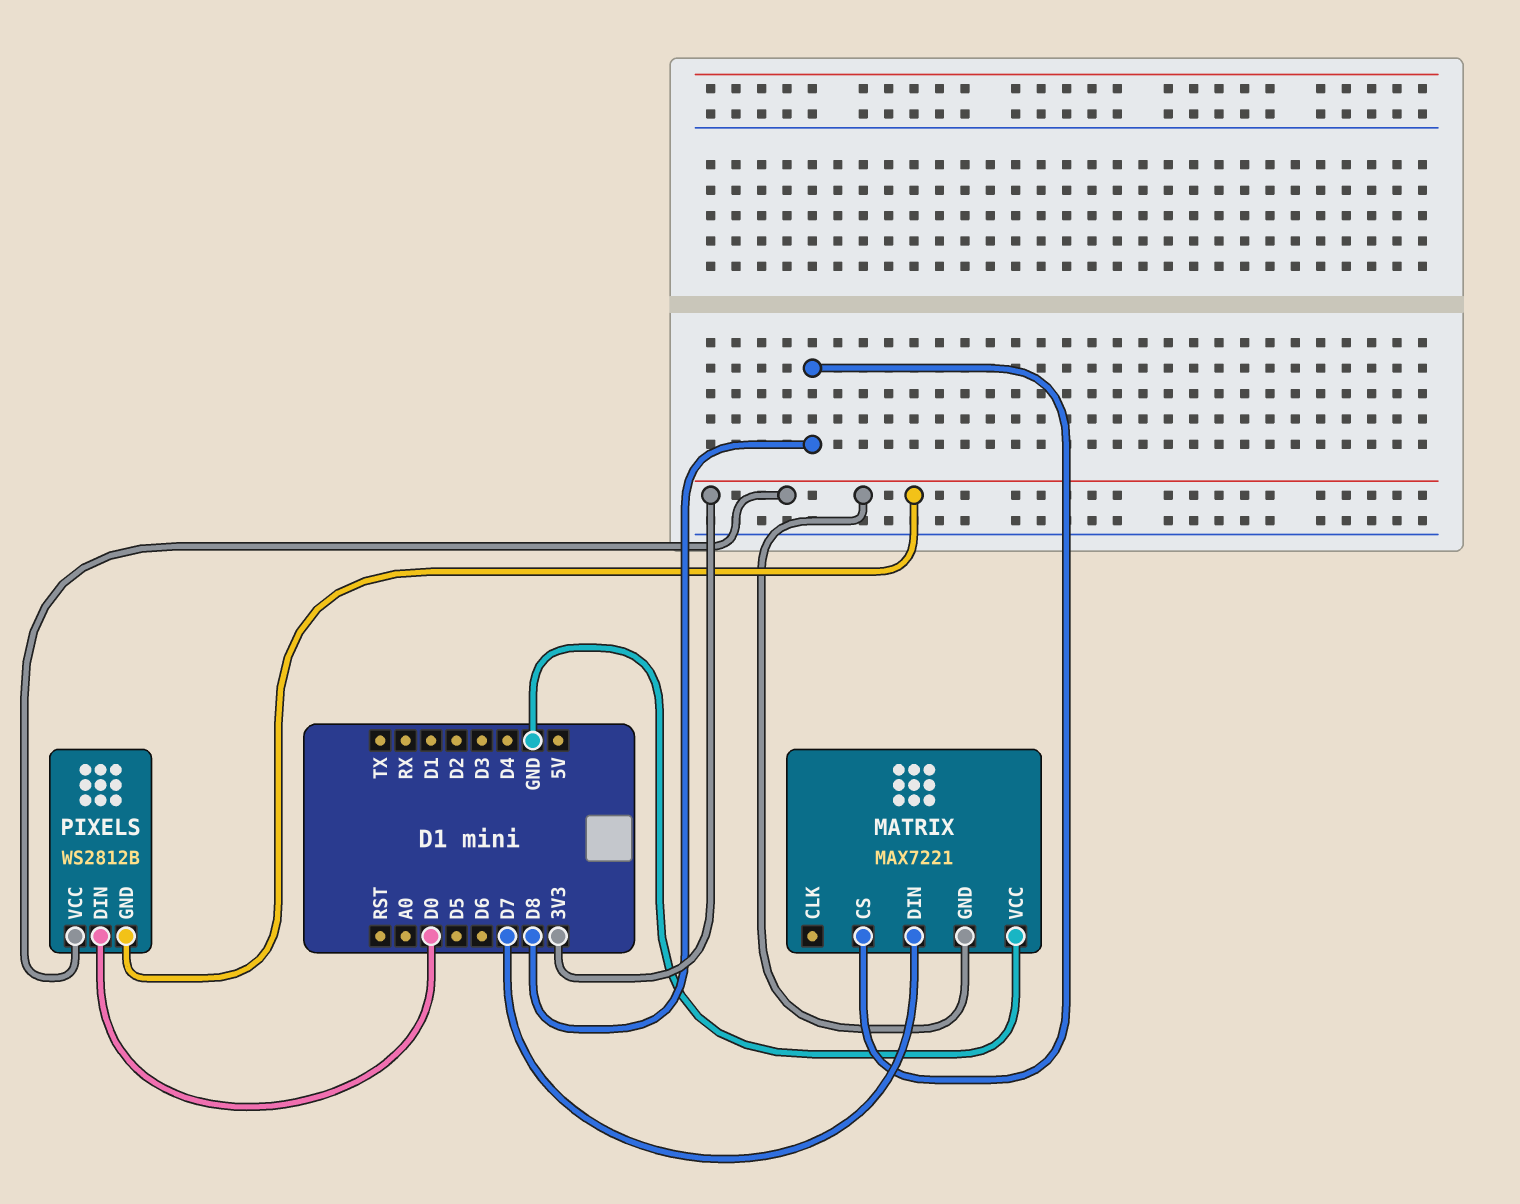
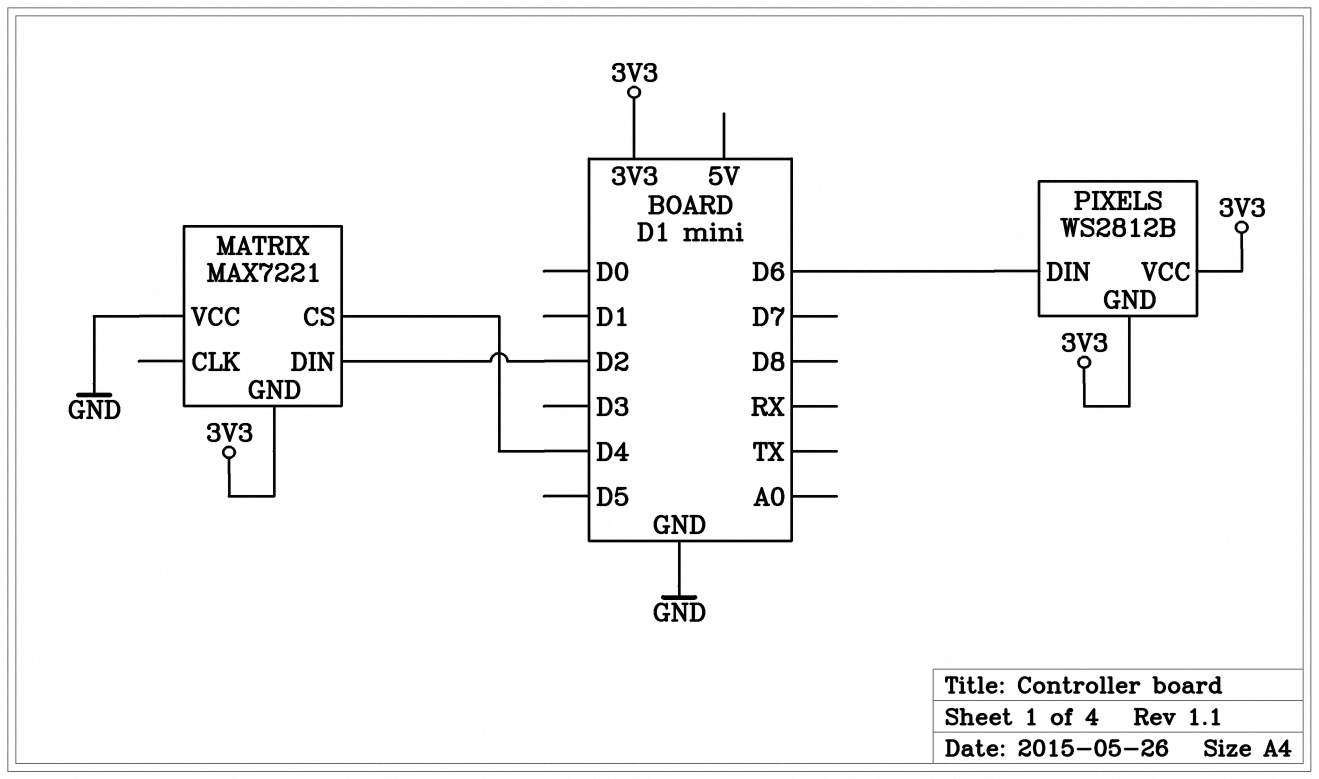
MATRIX pin CS: D8 -> D4
MATRIX pin DIN: D7 -> D2
PIXELS pin DIN: D0 -> D6

